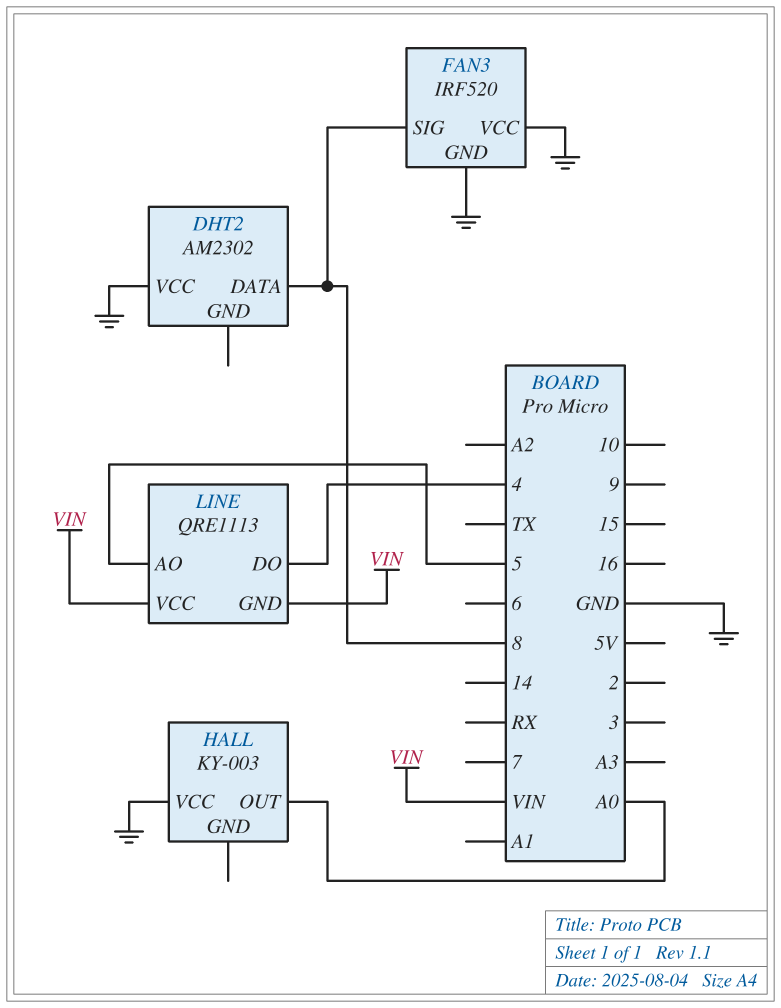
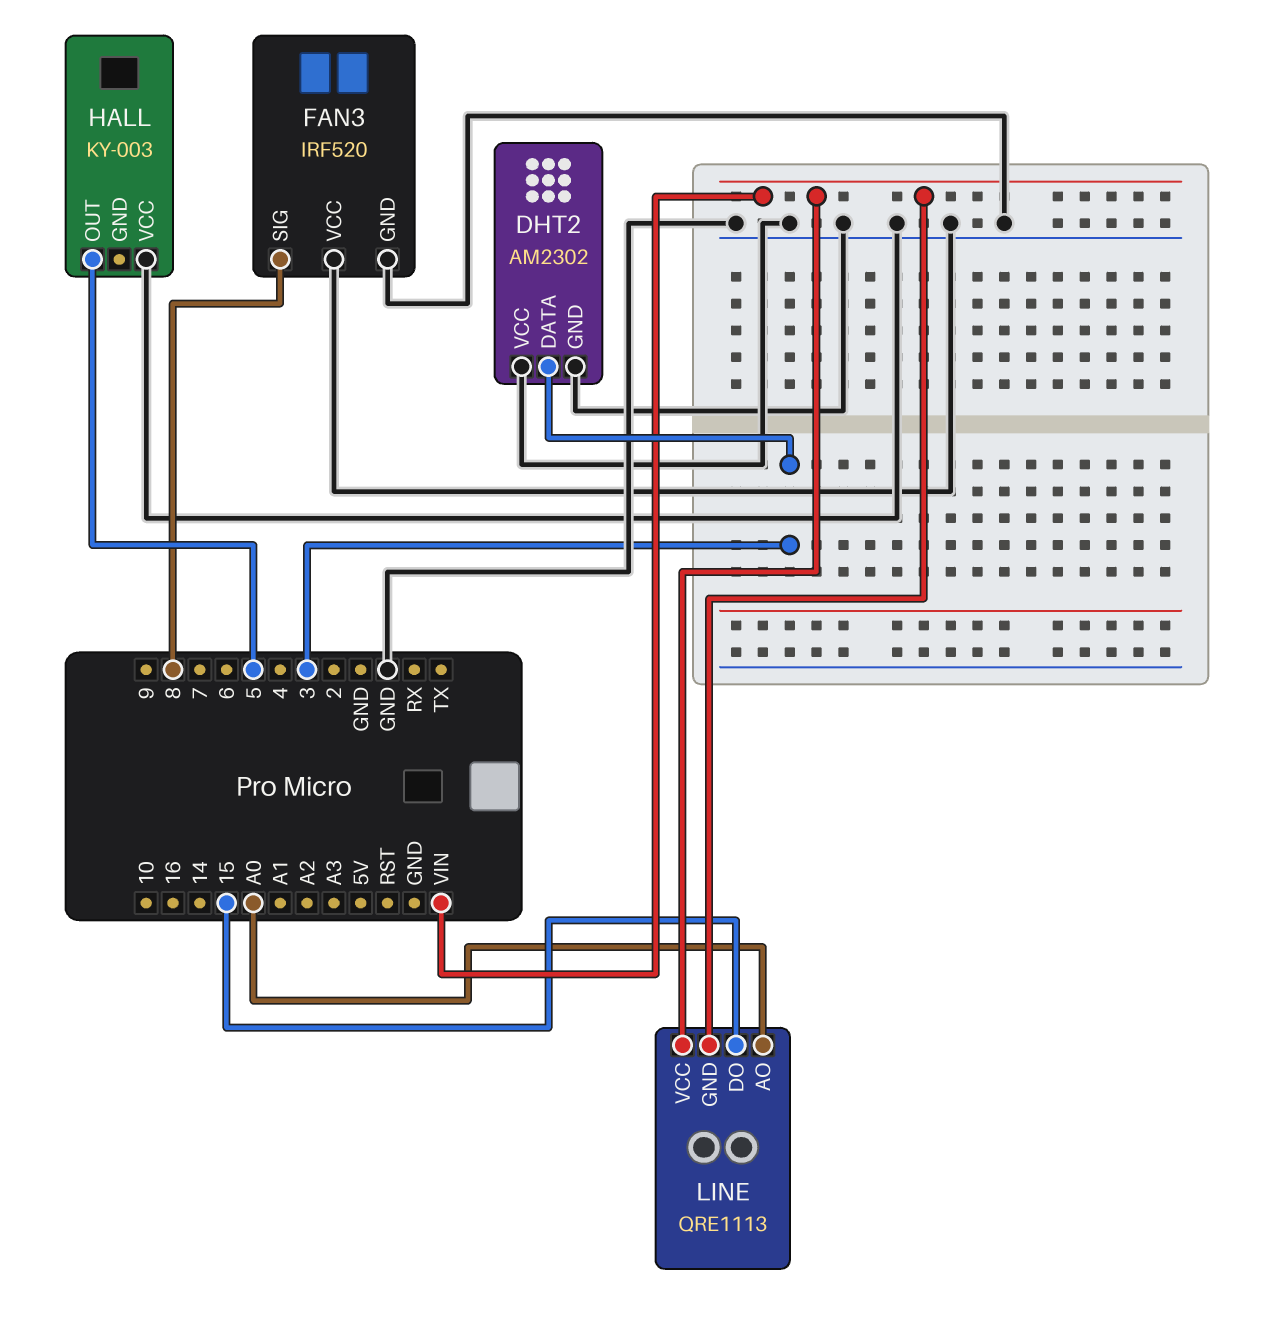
DHT2 pin DATA: 8 -> 3
DHT2 pin GND: none -> GND
HALL pin OUT: A0 -> 5
LINE pin AO: 5 -> A0
LINE pin DO: 4 -> 15

